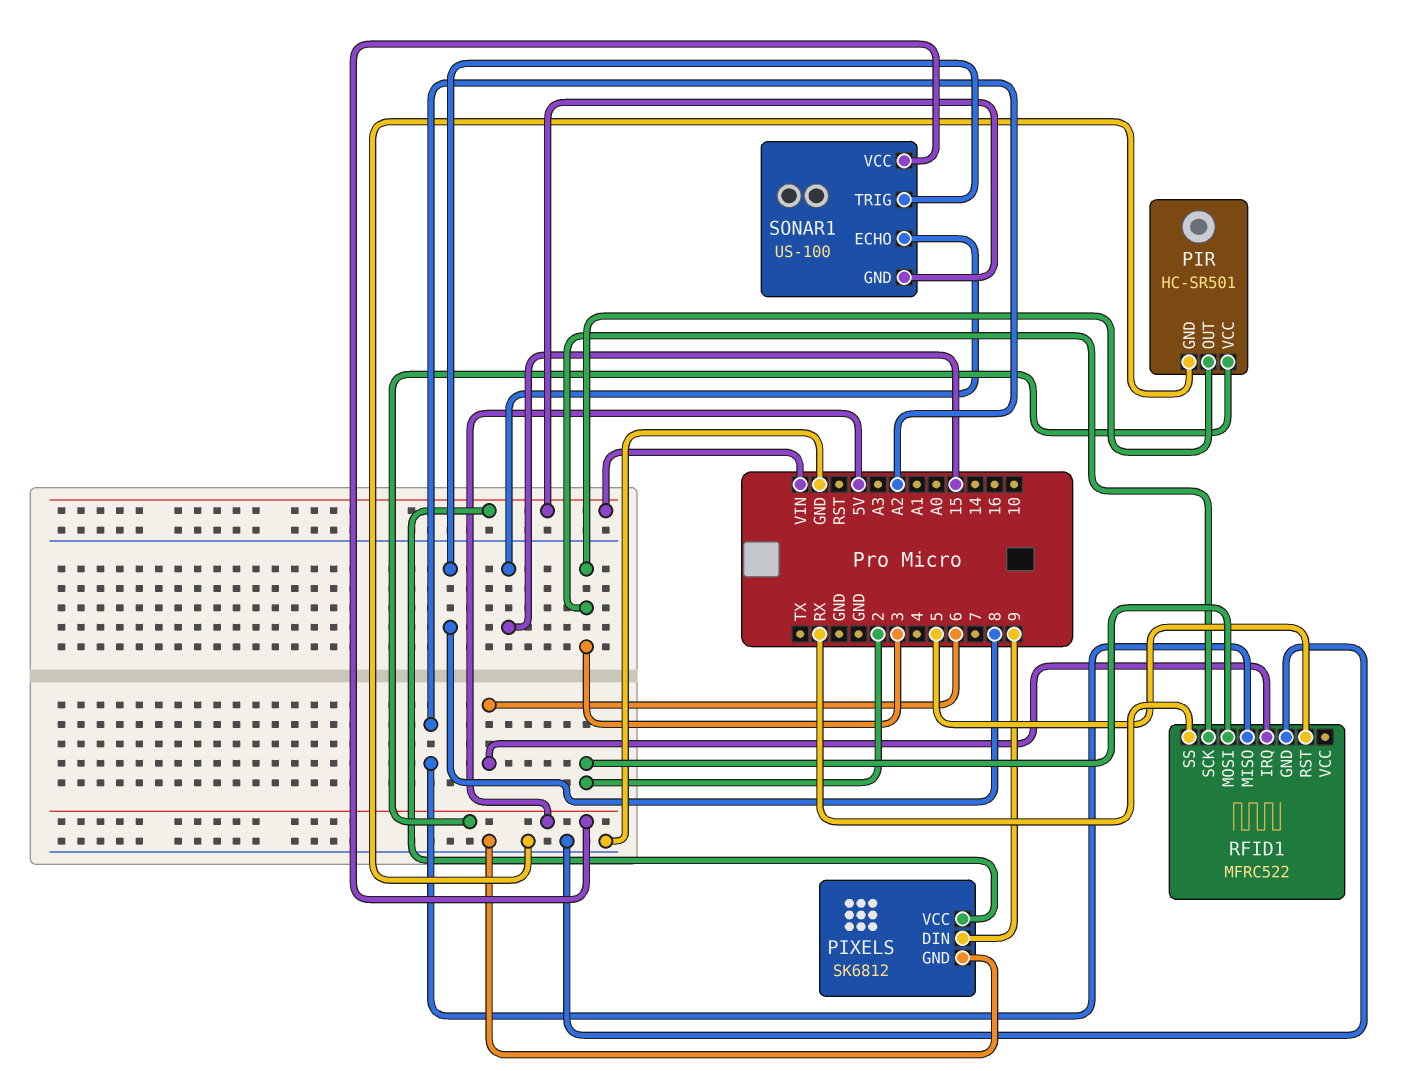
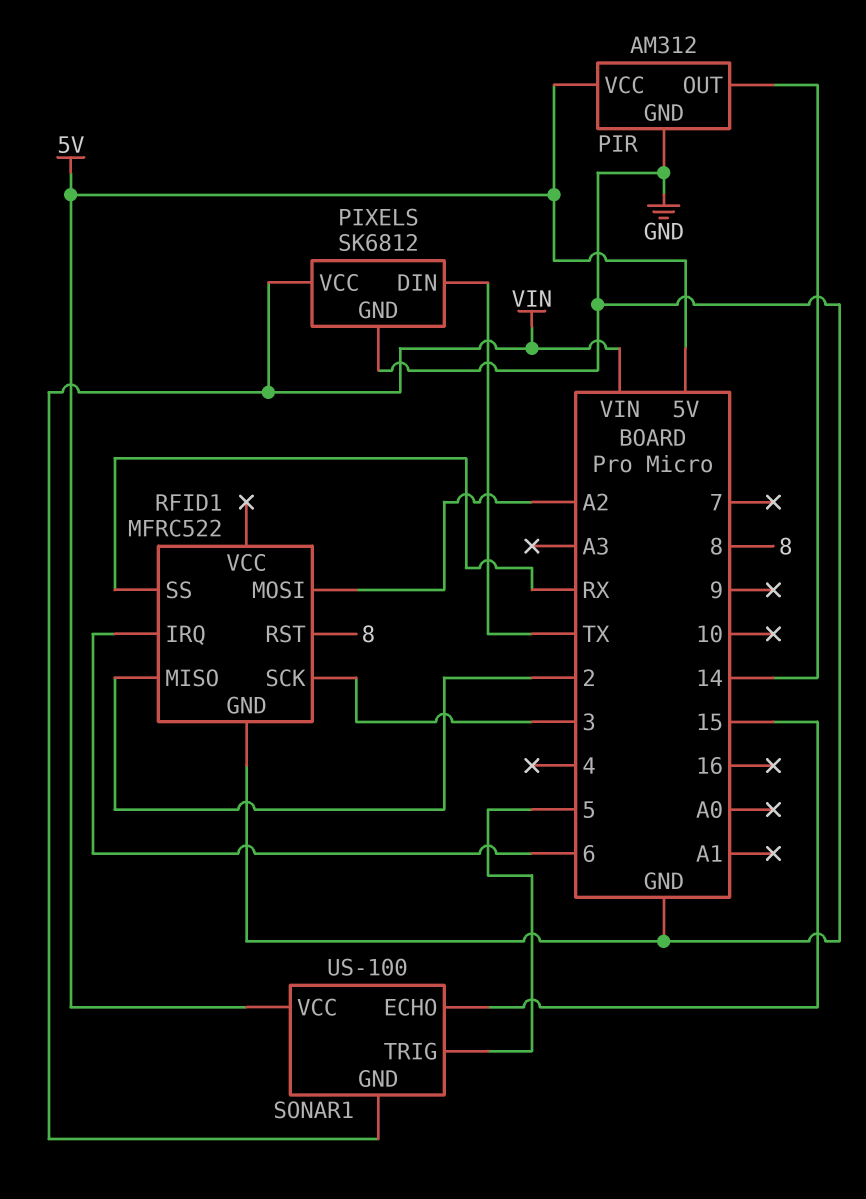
PIR: HC-SR501 -> AM312
PIR pin OUT: 3 -> 14
PIXELS pin DIN: 9 -> TX
RFID1 pin MISO: A2 -> 2
RFID1 pin MOSI: 2 -> A2
RFID1 pin RST: 5 -> 8
SONAR1 pin TRIG: 8 -> 5

